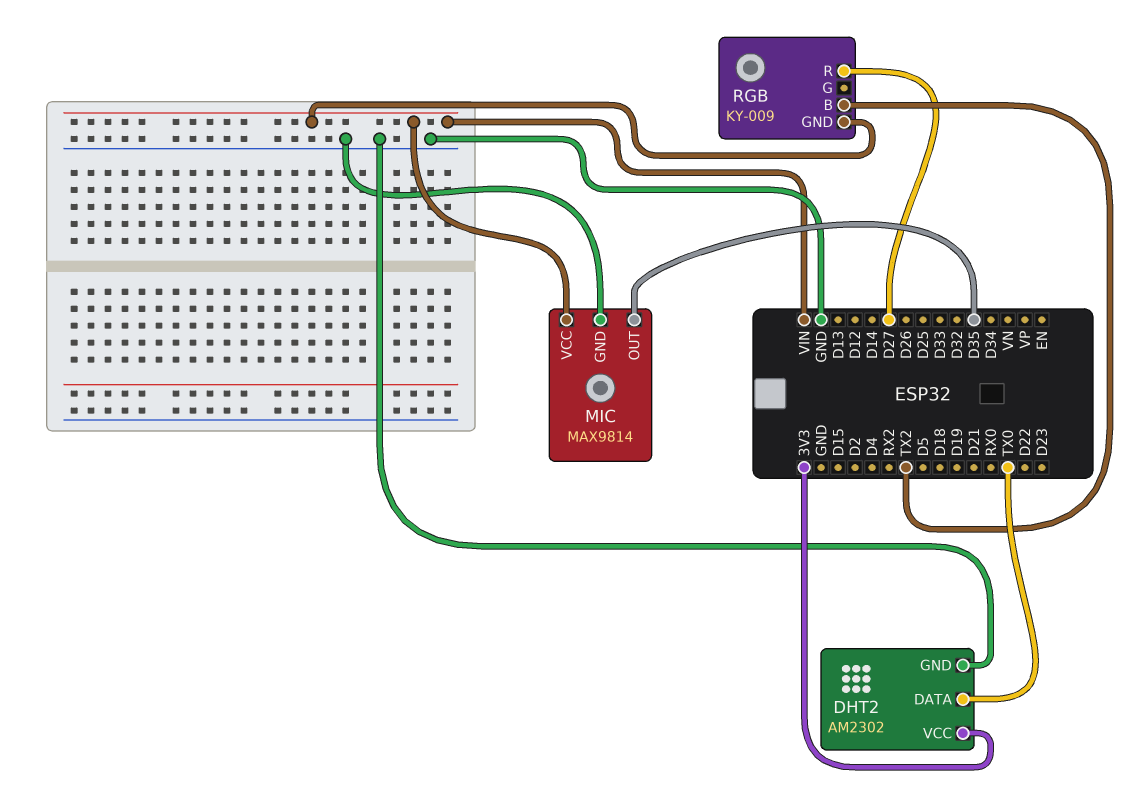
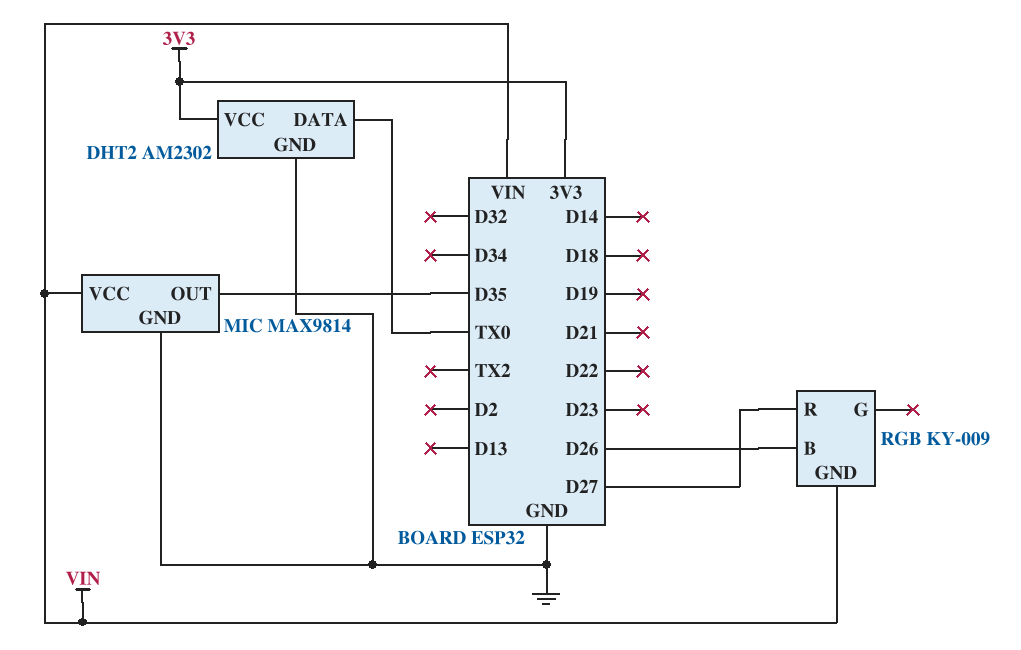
RGB pin B: TX2 -> D26

